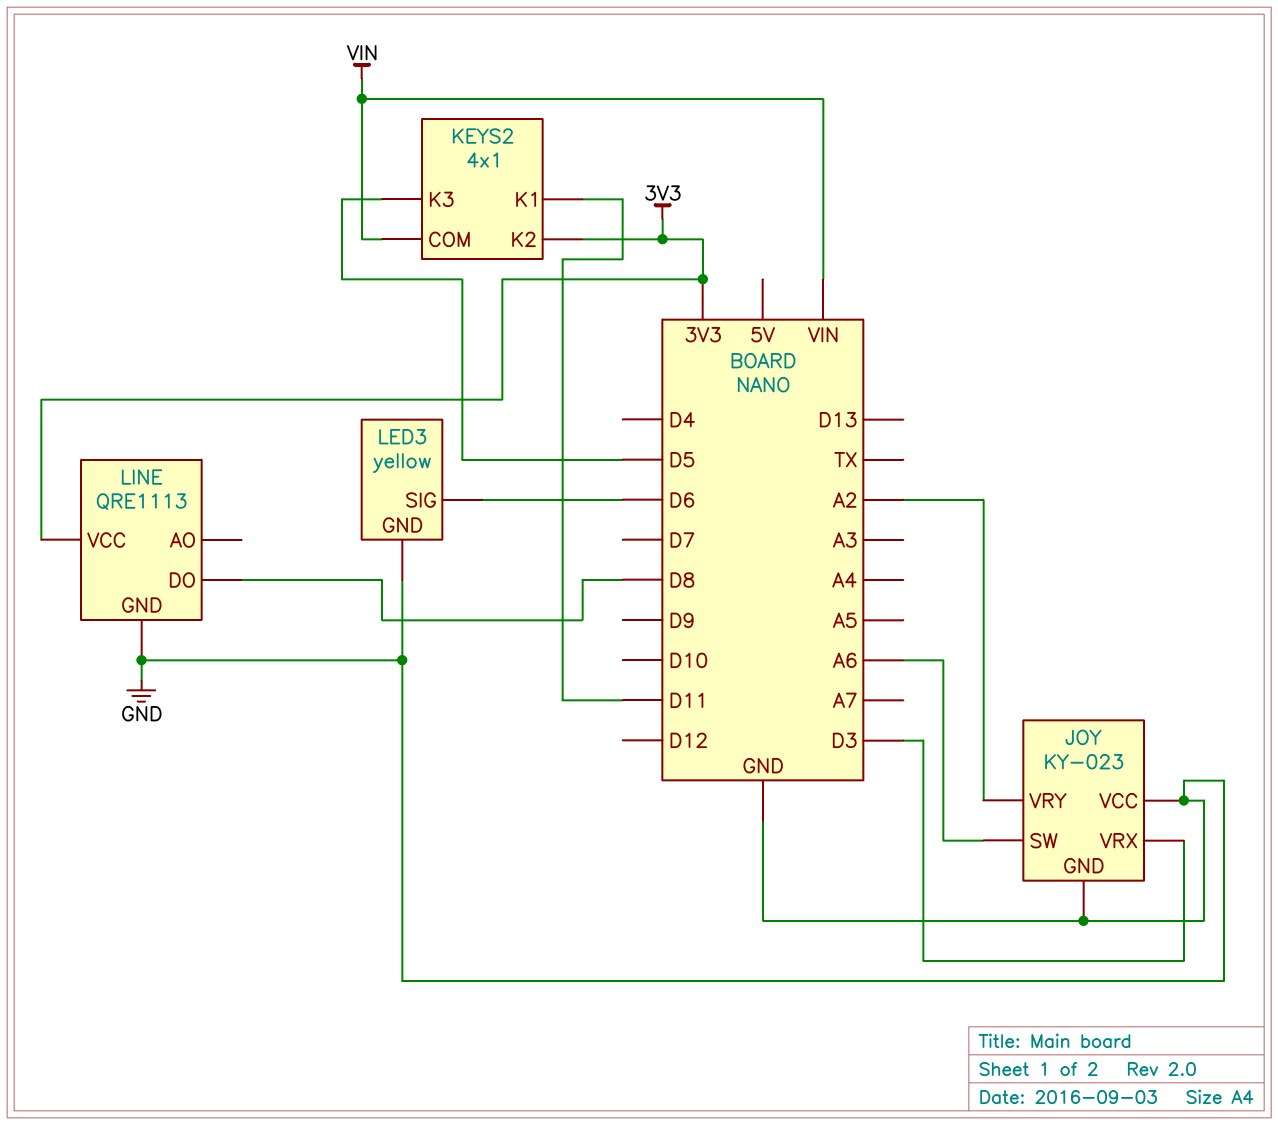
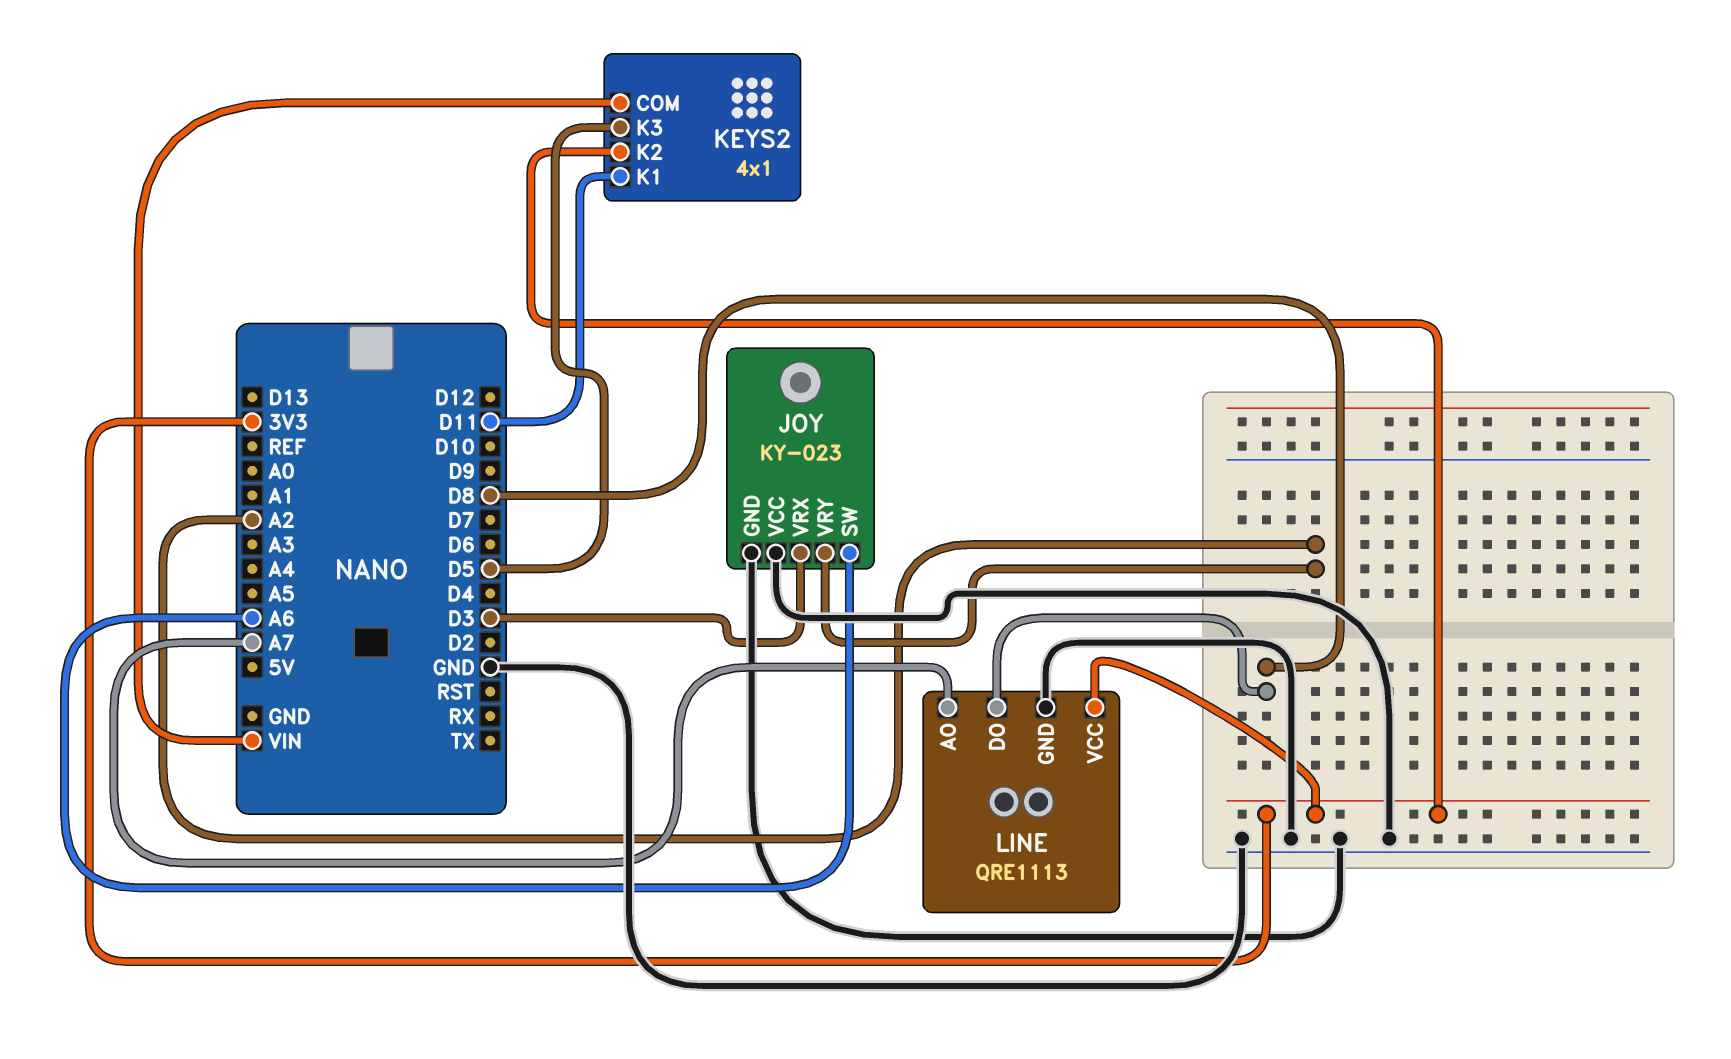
LED3: yellow -> none
LED3 pin GND: GND -> none
LED3 pin SIG: D6 -> none
LINE pin AO: none -> A7

